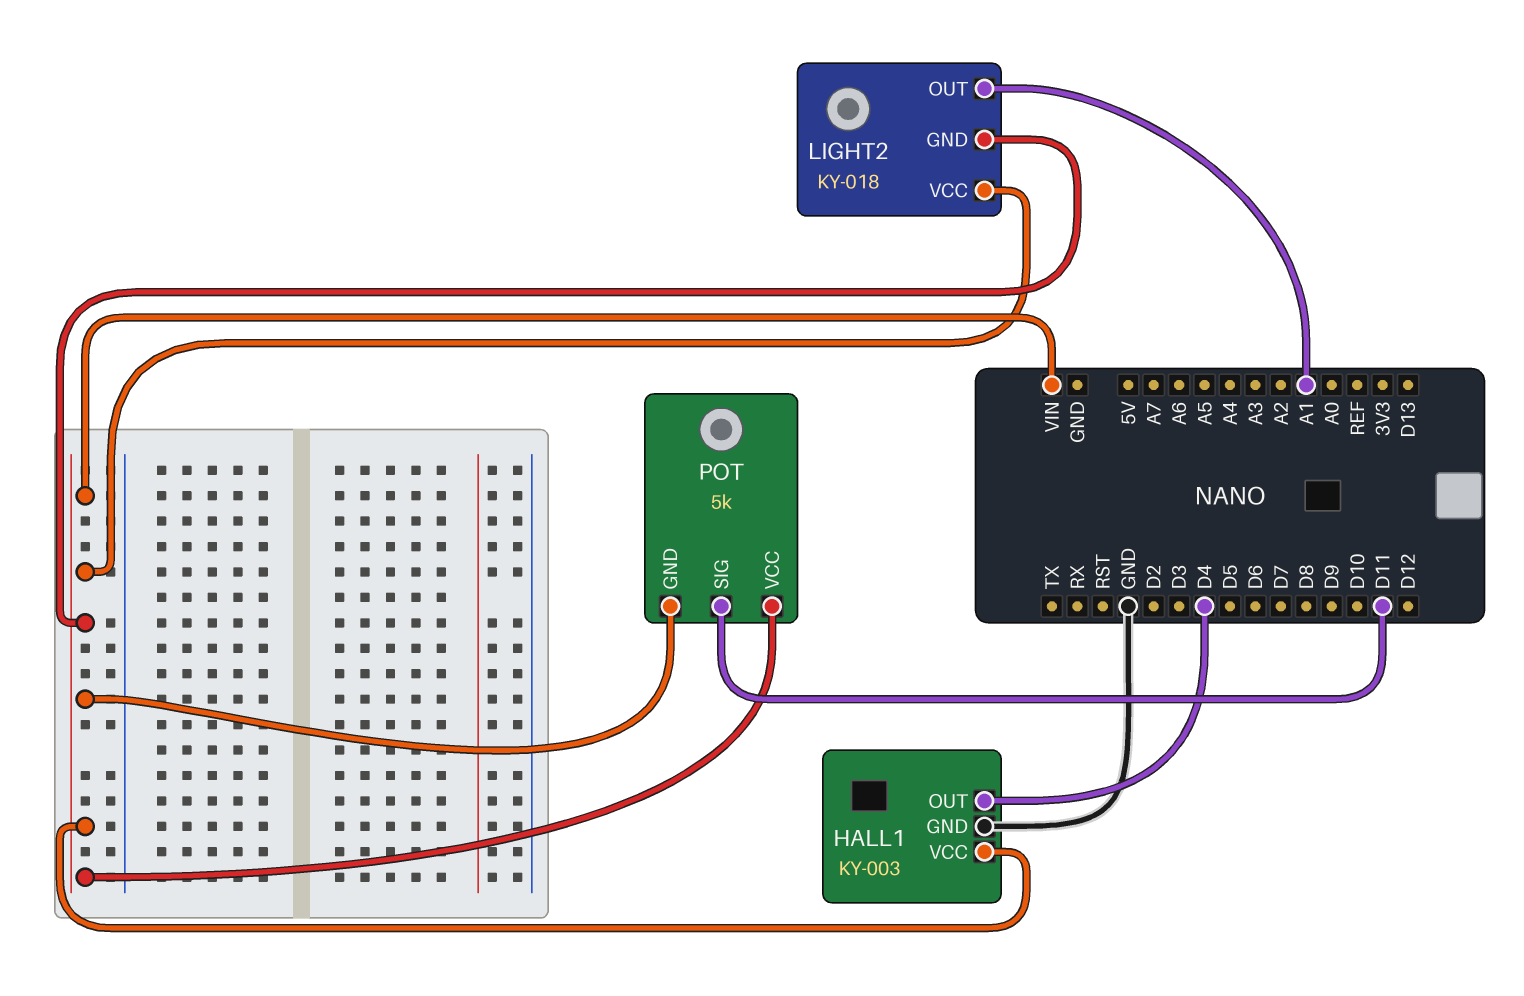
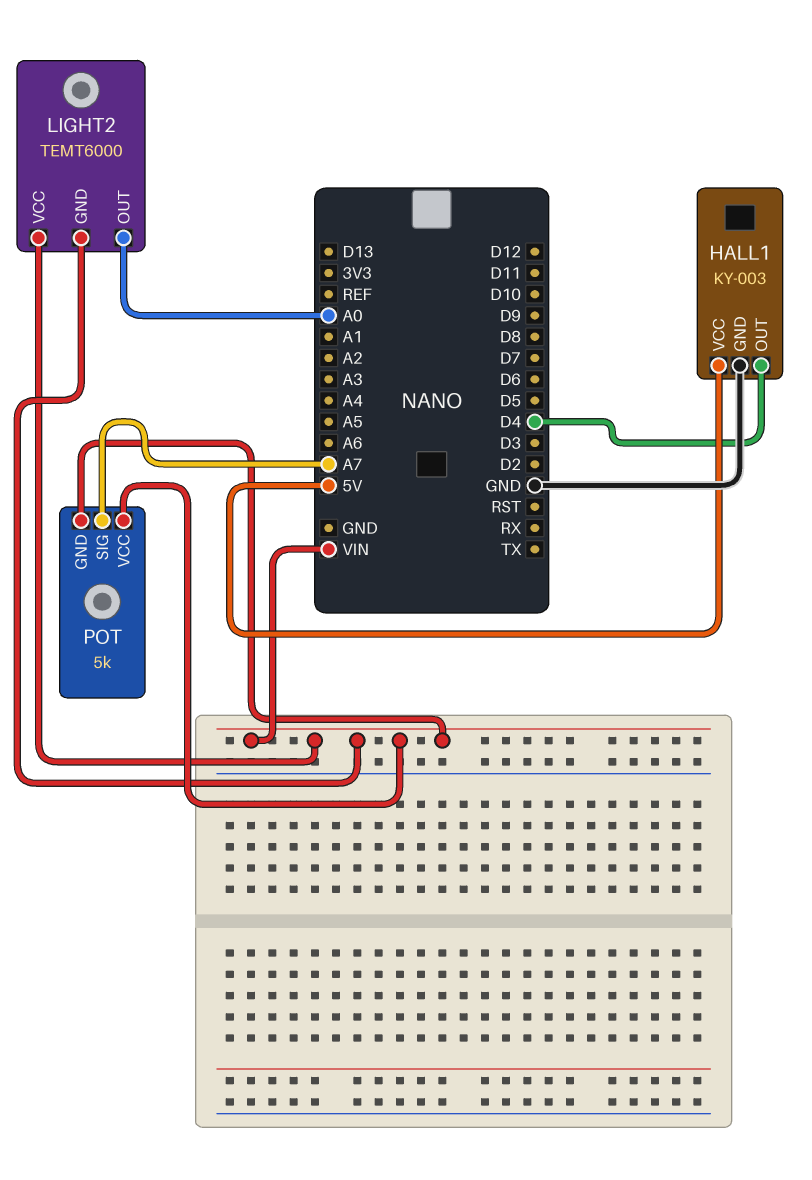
HALL1 pin VCC: VIN -> 5V
LIGHT2: KY-018 -> TEMT6000
LIGHT2 pin OUT: A1 -> A0
POT pin SIG: D11 -> A7

